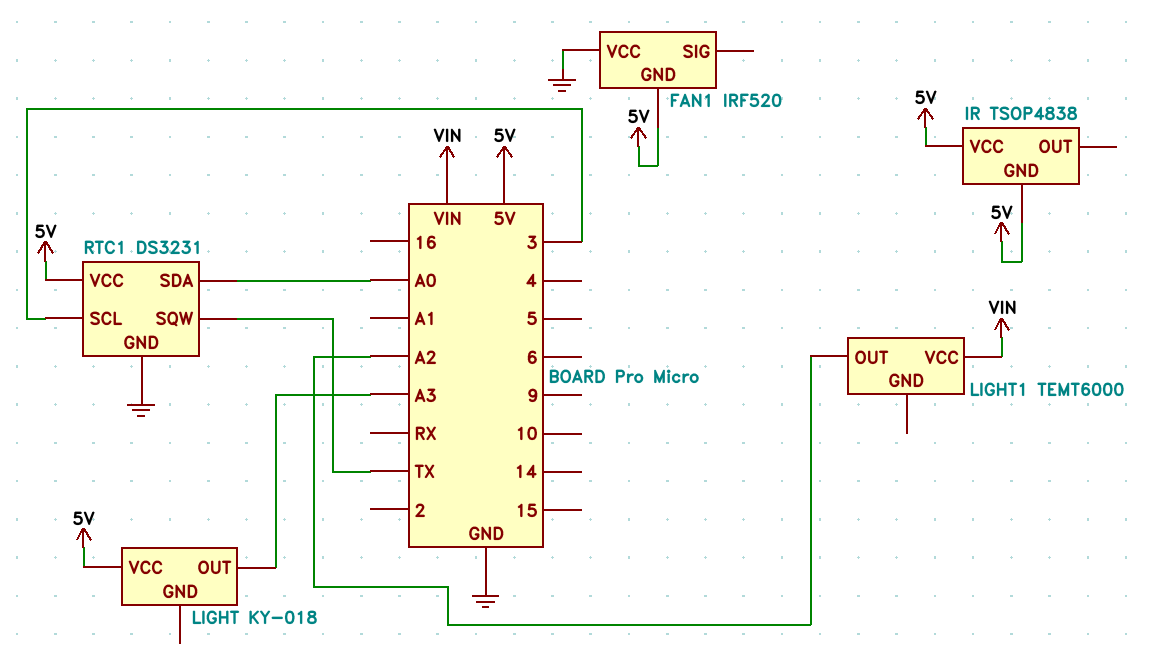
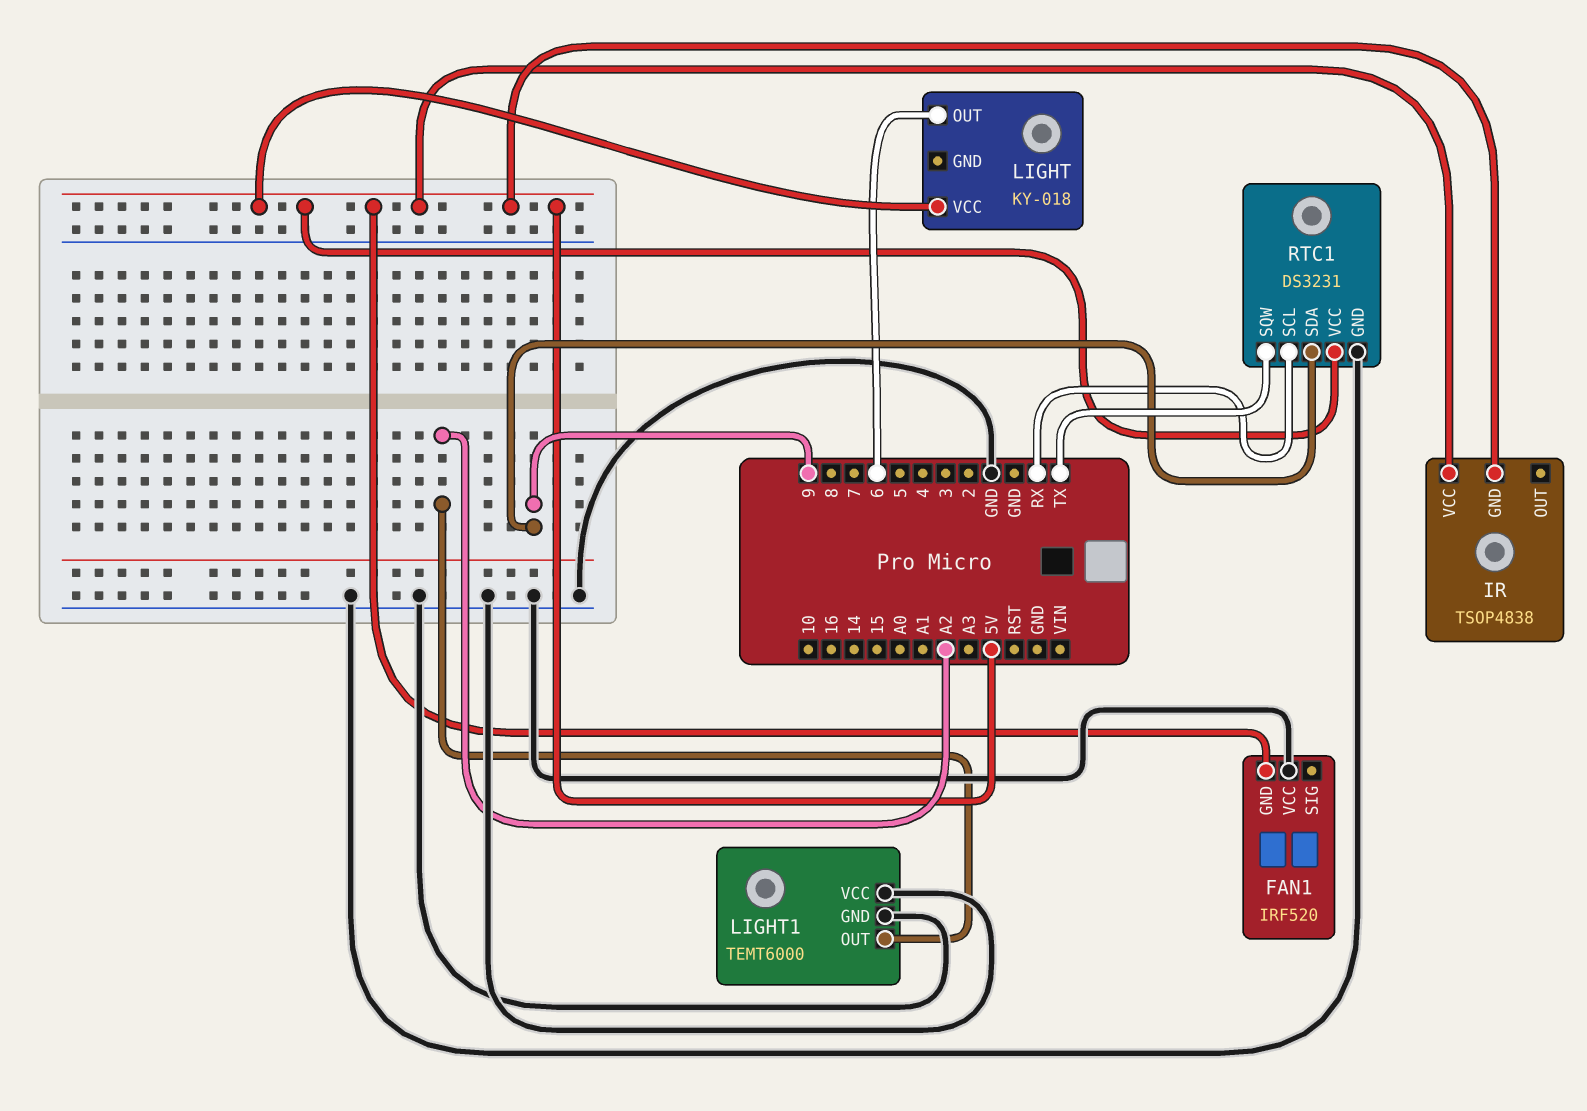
LIGHT pin OUT: A3 -> 6
LIGHT1 pin GND: none -> GND
LIGHT1 pin VCC: VIN -> GND
RTC1 pin SCL: 3 -> RX
RTC1 pin SDA: A0 -> 9

